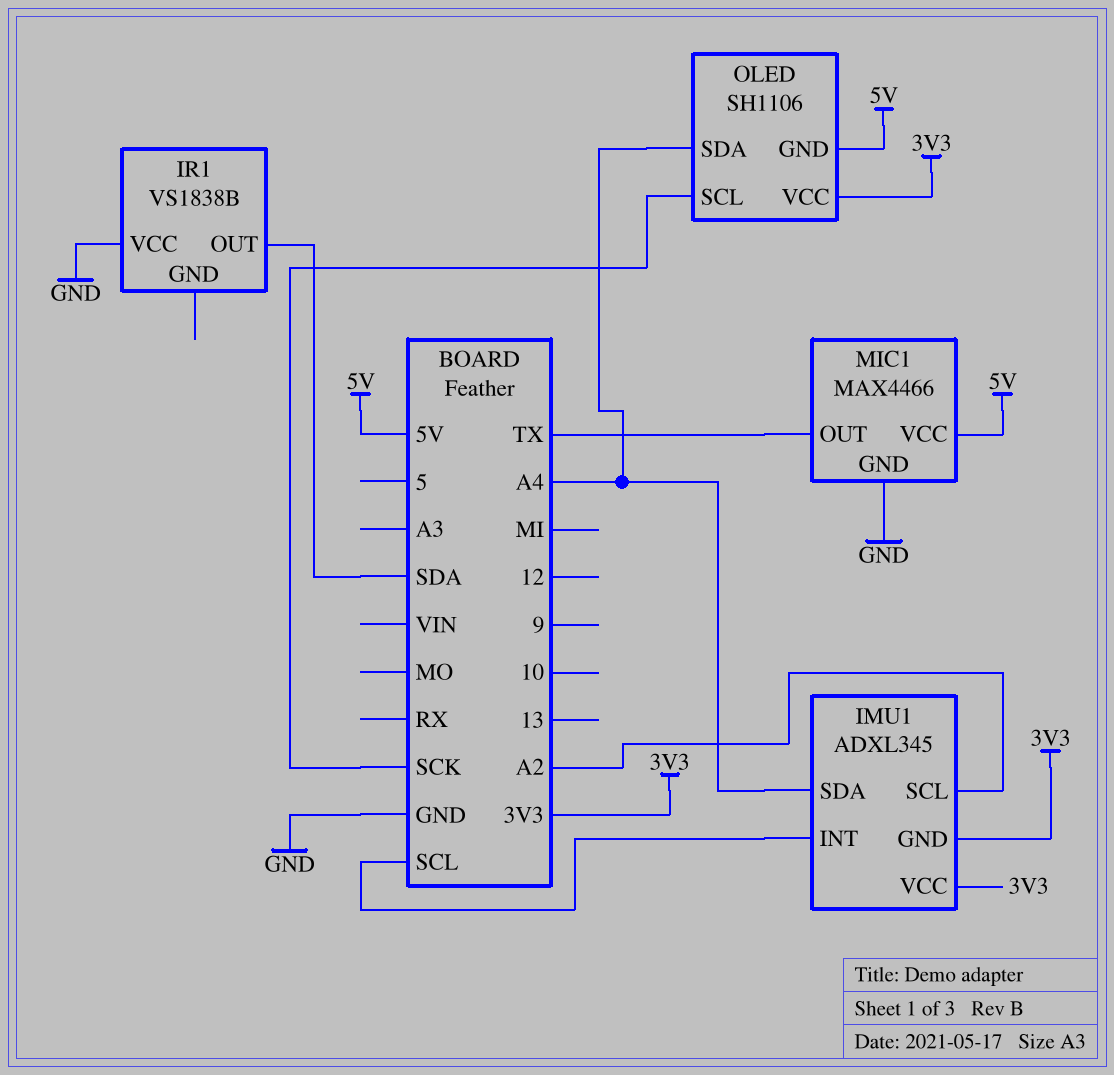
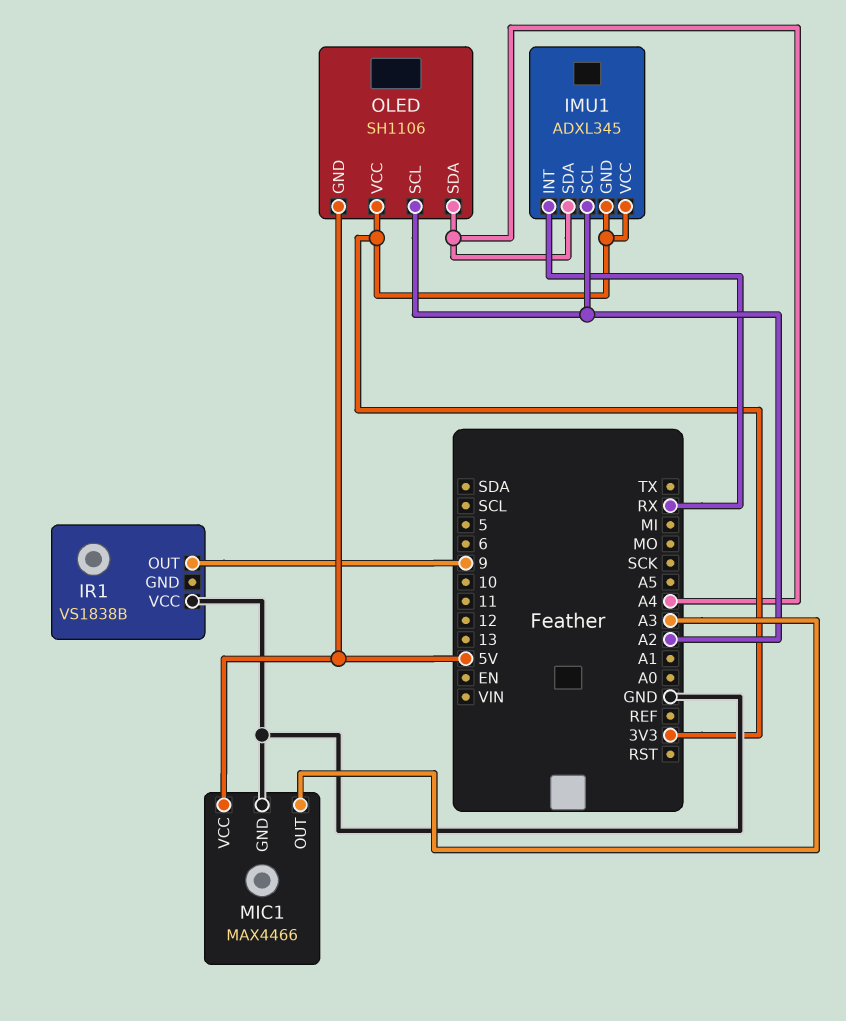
IMU1 pin INT: SCL -> RX
IR1 pin OUT: SDA -> 9
MIC1 pin OUT: TX -> A3
OLED pin SCL: SCK -> A2

